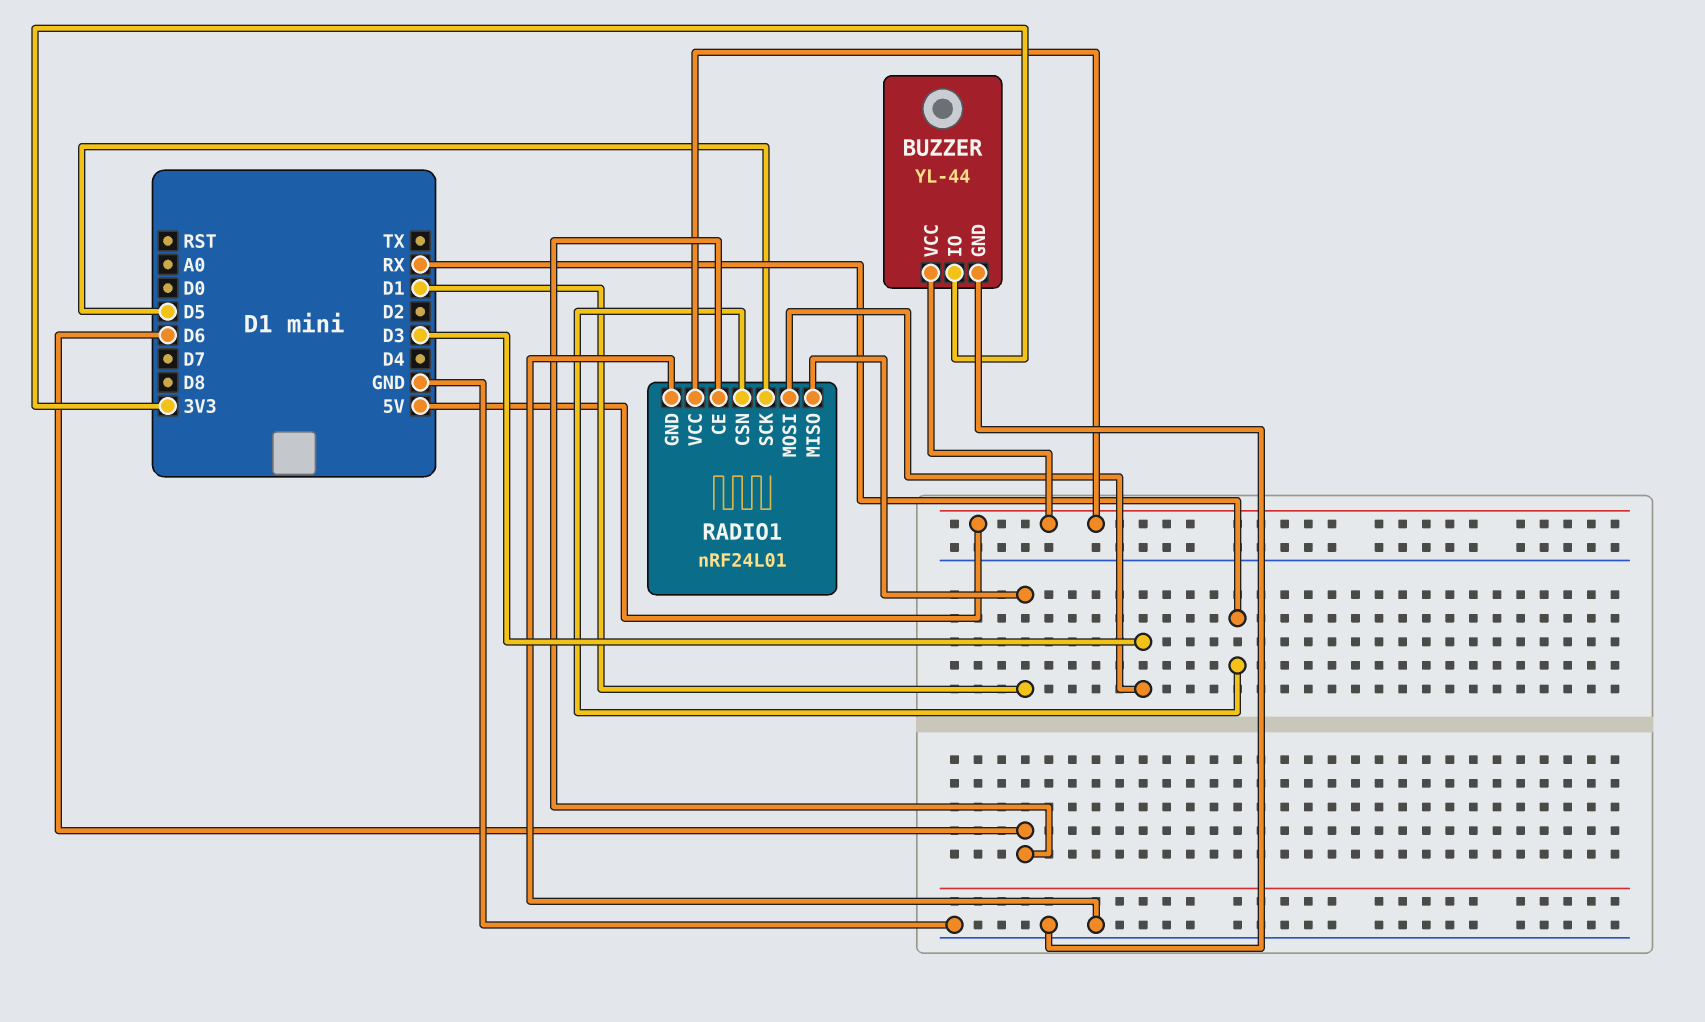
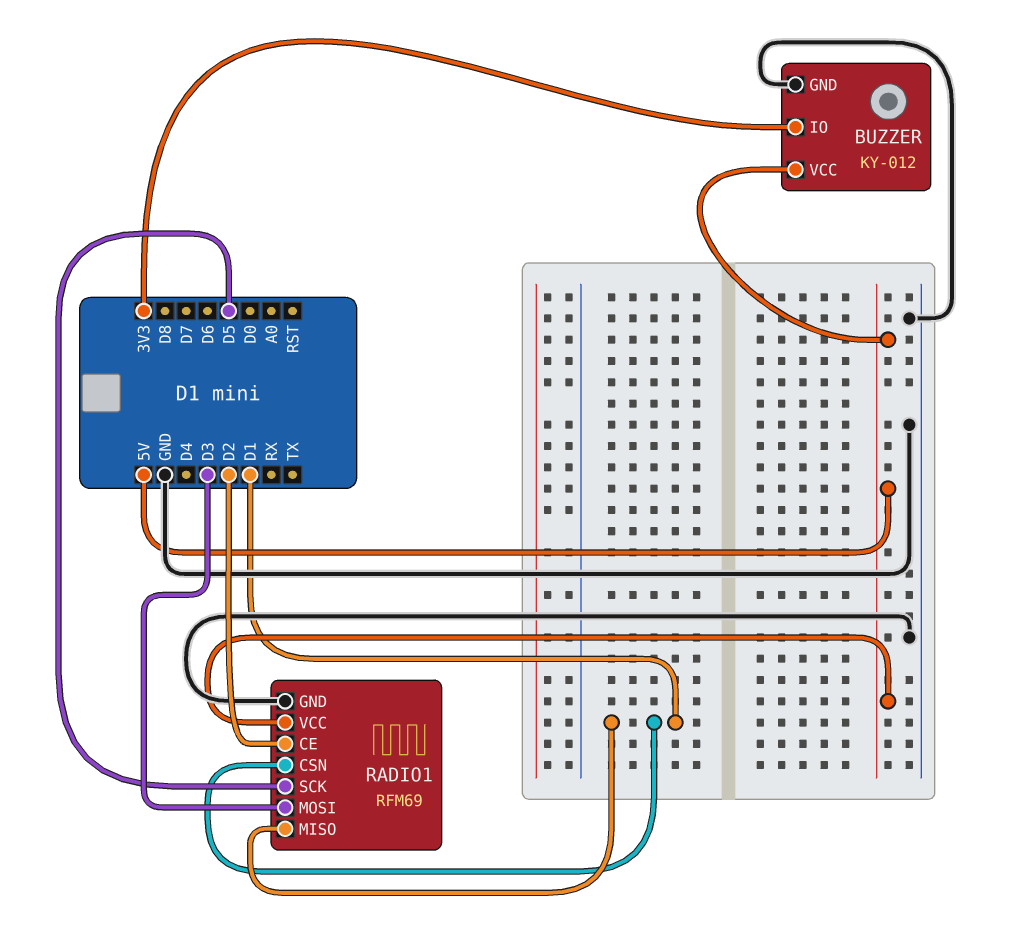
BUZZER: YL-44 -> KY-012
RADIO1: nRF24L01 -> RFM69
RADIO1 pin CE: D6 -> D2
RADIO1 pin CSN: RX -> D1

